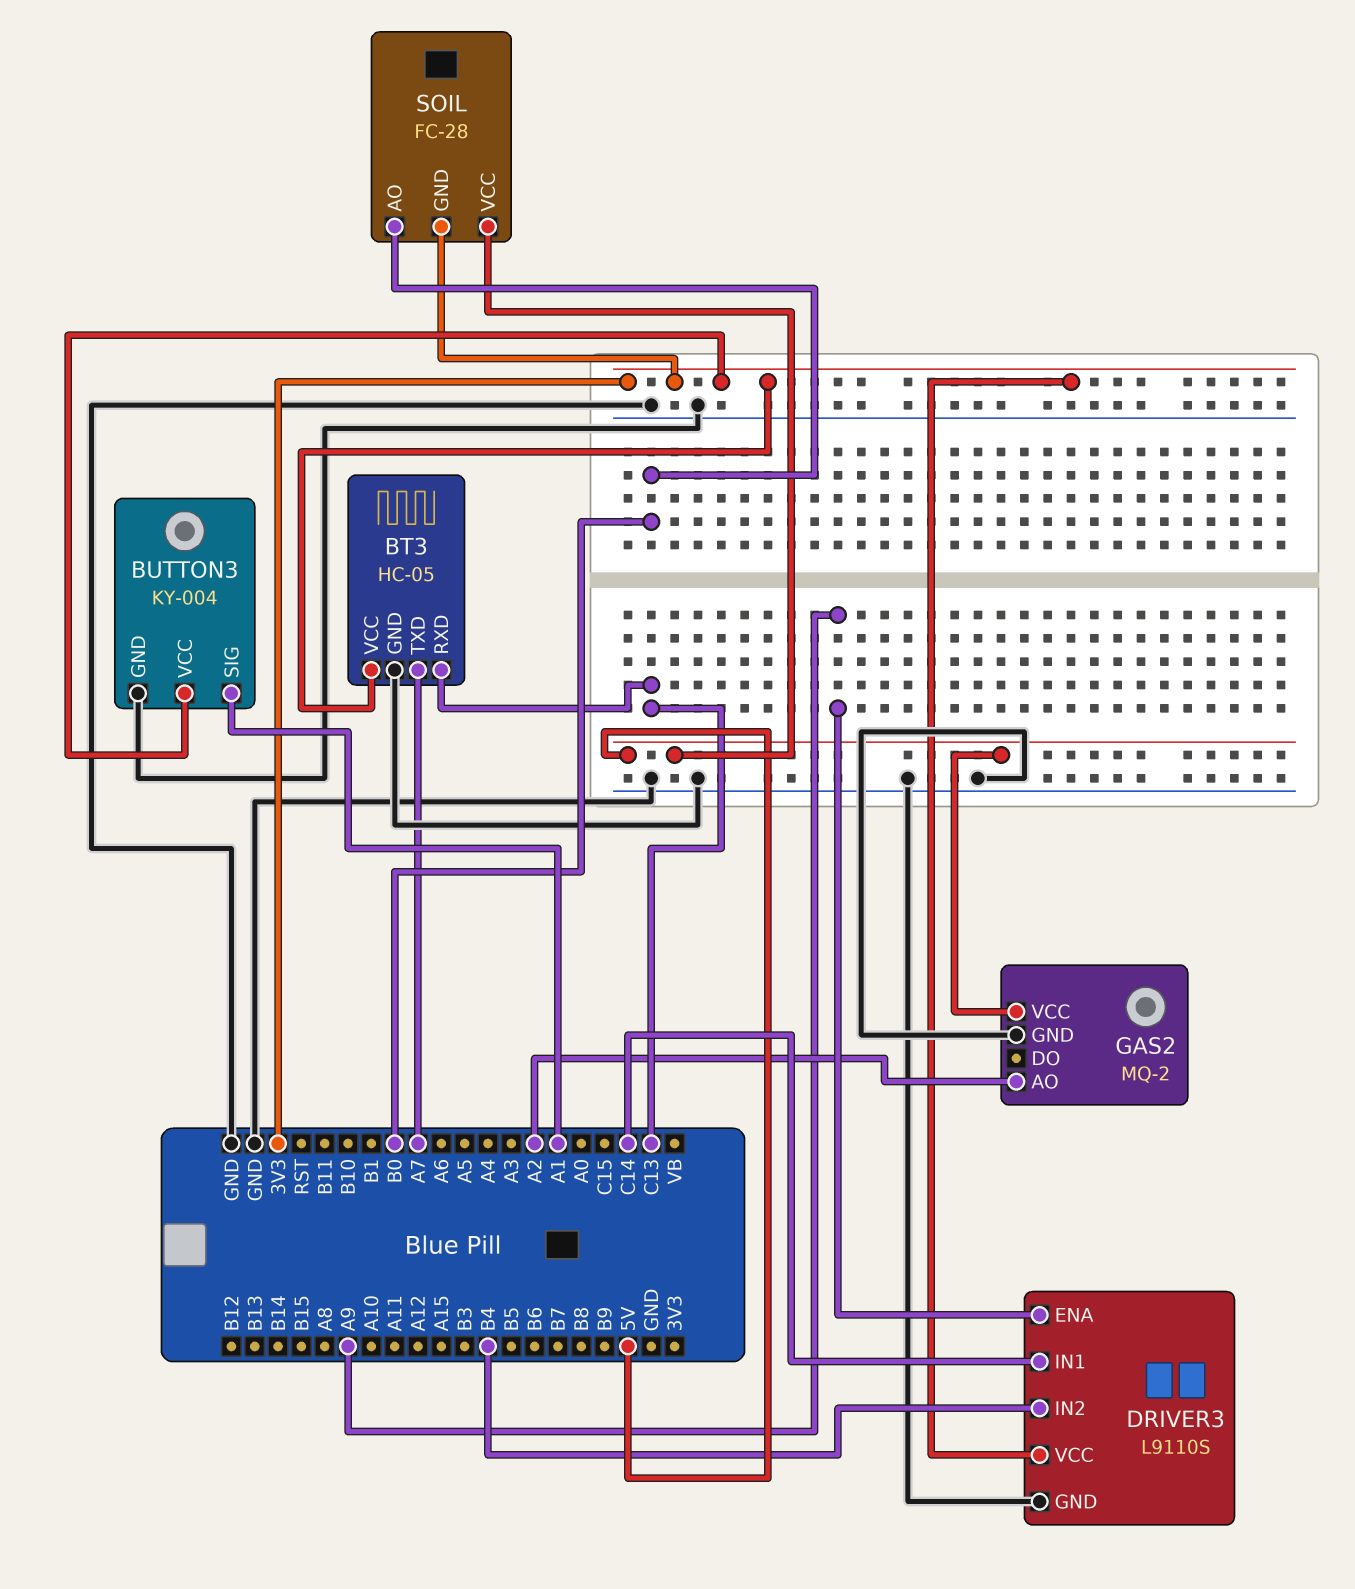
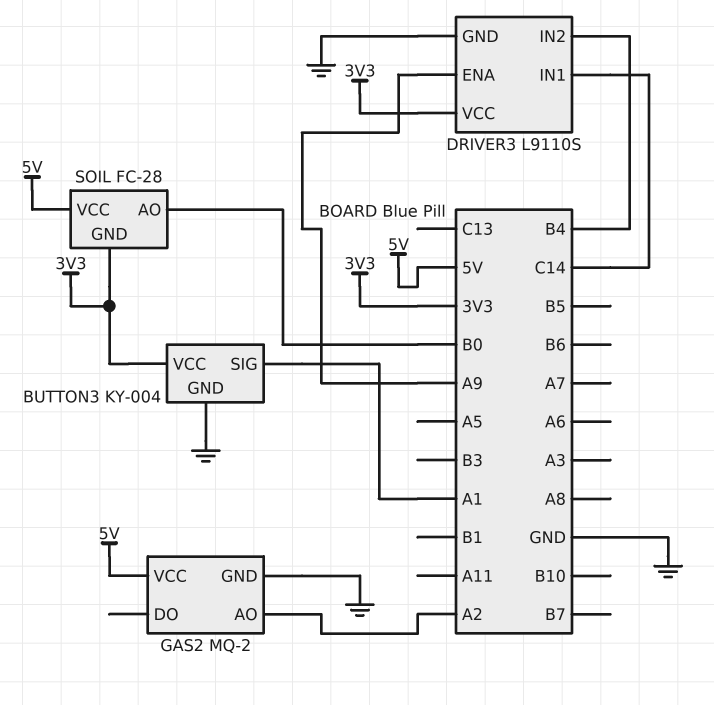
BT3: HC-05 -> none
BT3 pin GND: GND -> none
BT3 pin RXD: C13 -> none
BT3 pin TXD: A7 -> none
BT3 pin VCC: 3V3 -> none

